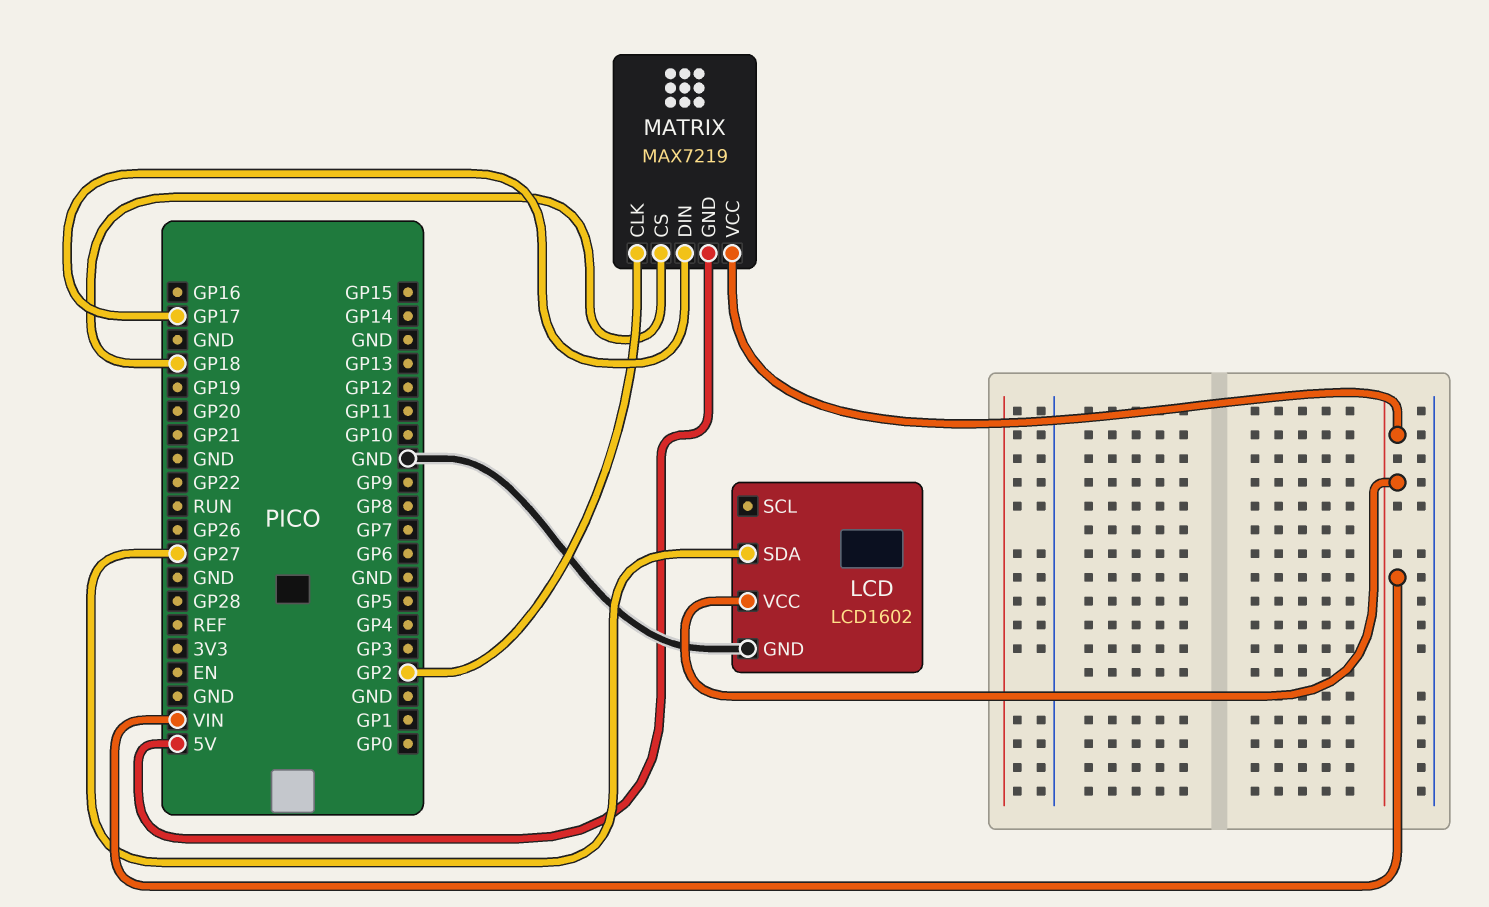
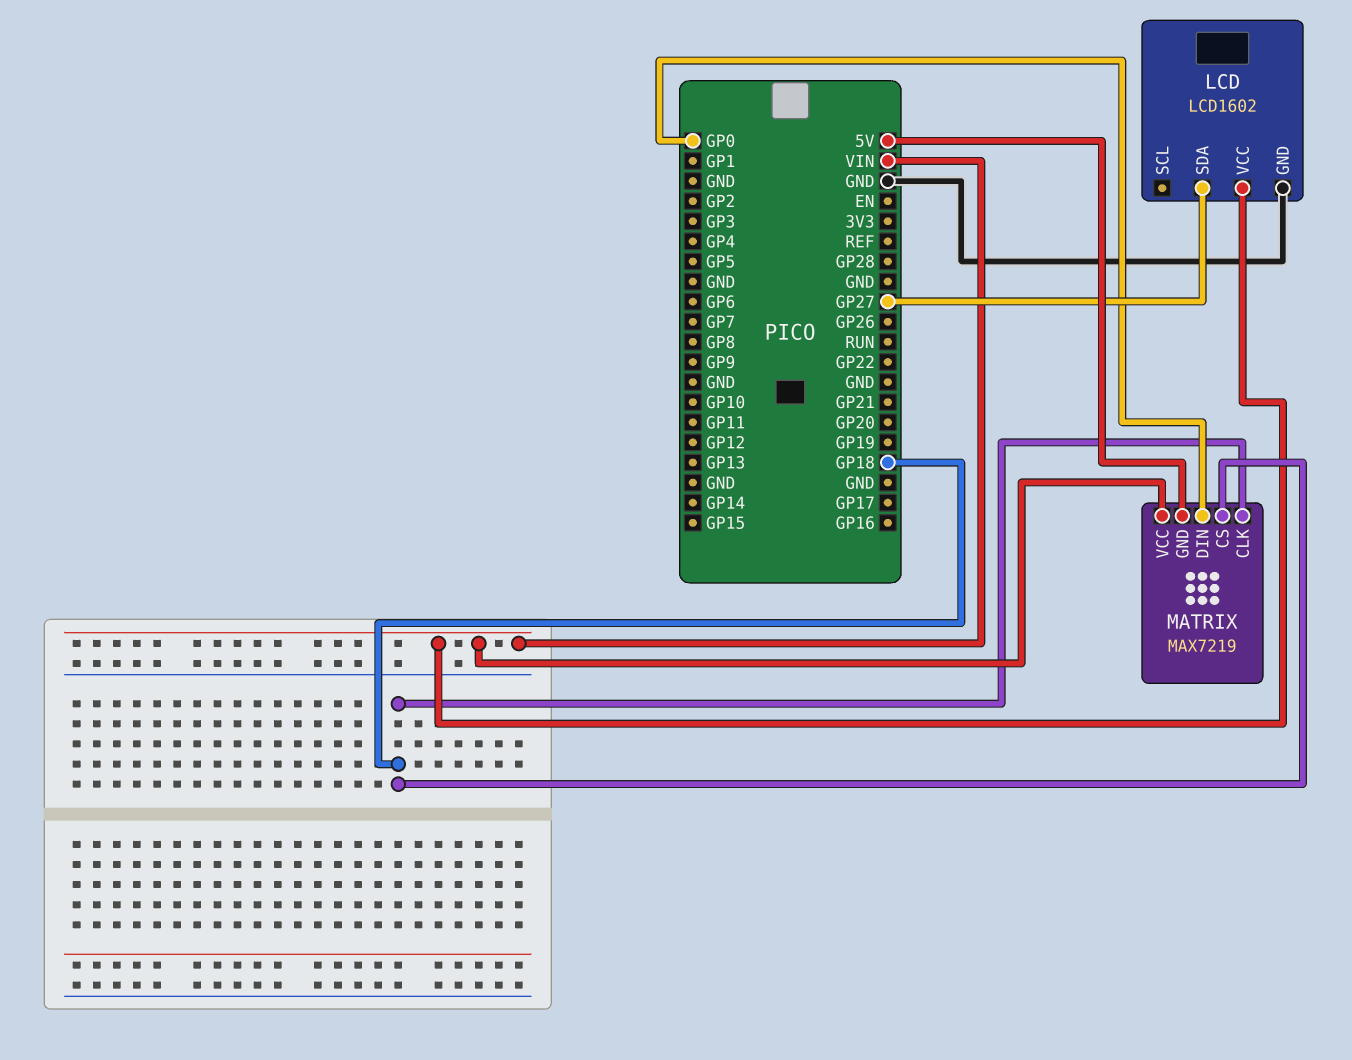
MATRIX pin CLK: GP2 -> GP18
MATRIX pin DIN: GP17 -> GP0

